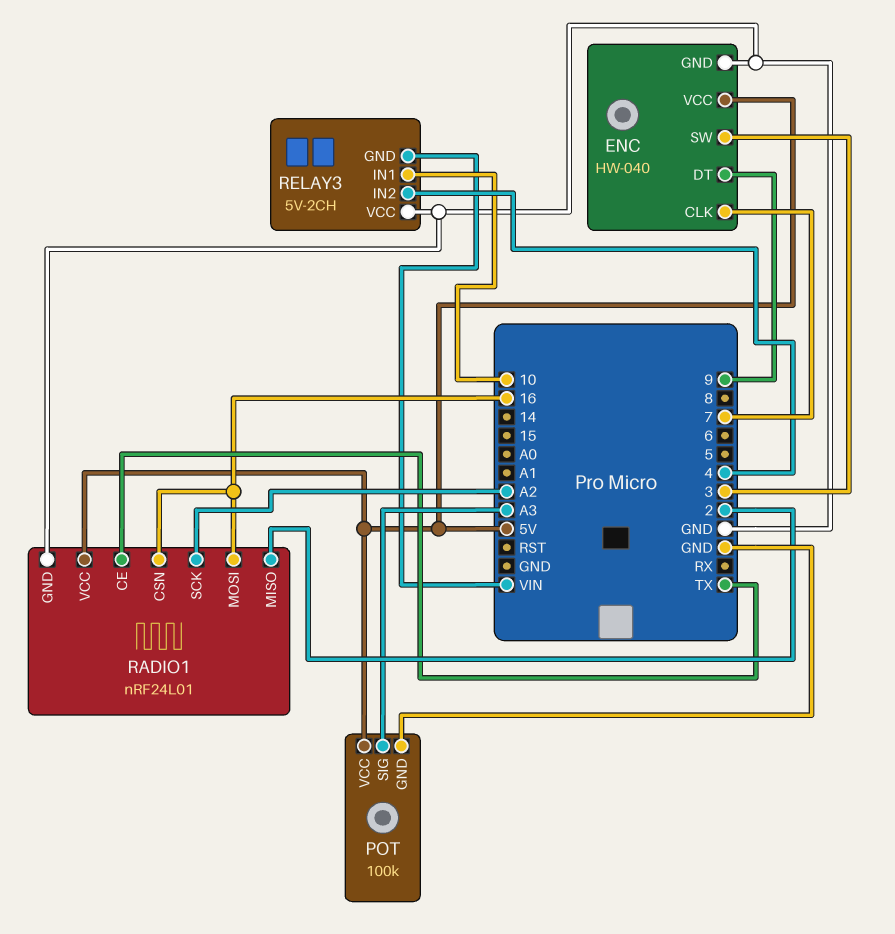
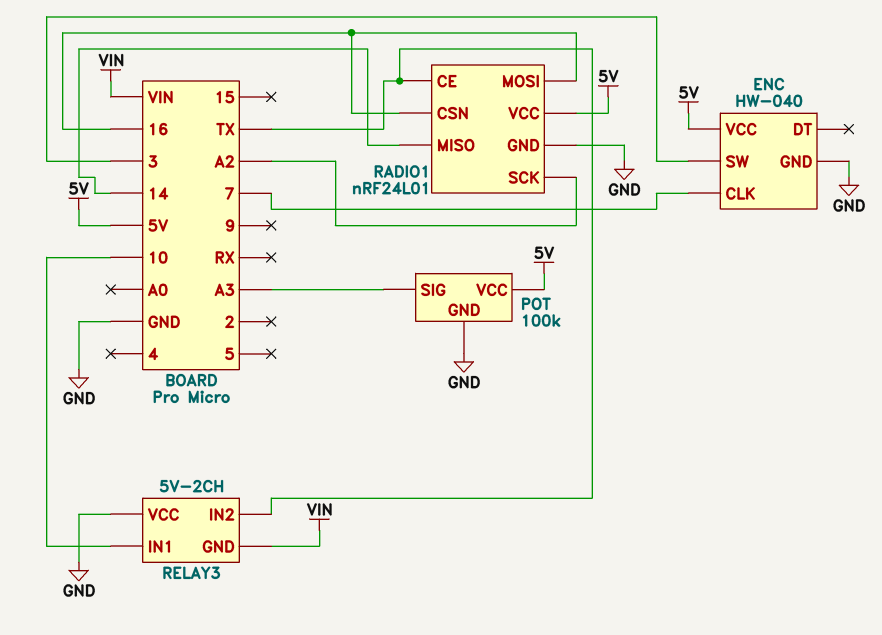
ENC pin DT: 9 -> none
RADIO1 pin MISO: 2 -> 14
RELAY3 pin IN2: 4 -> TX

